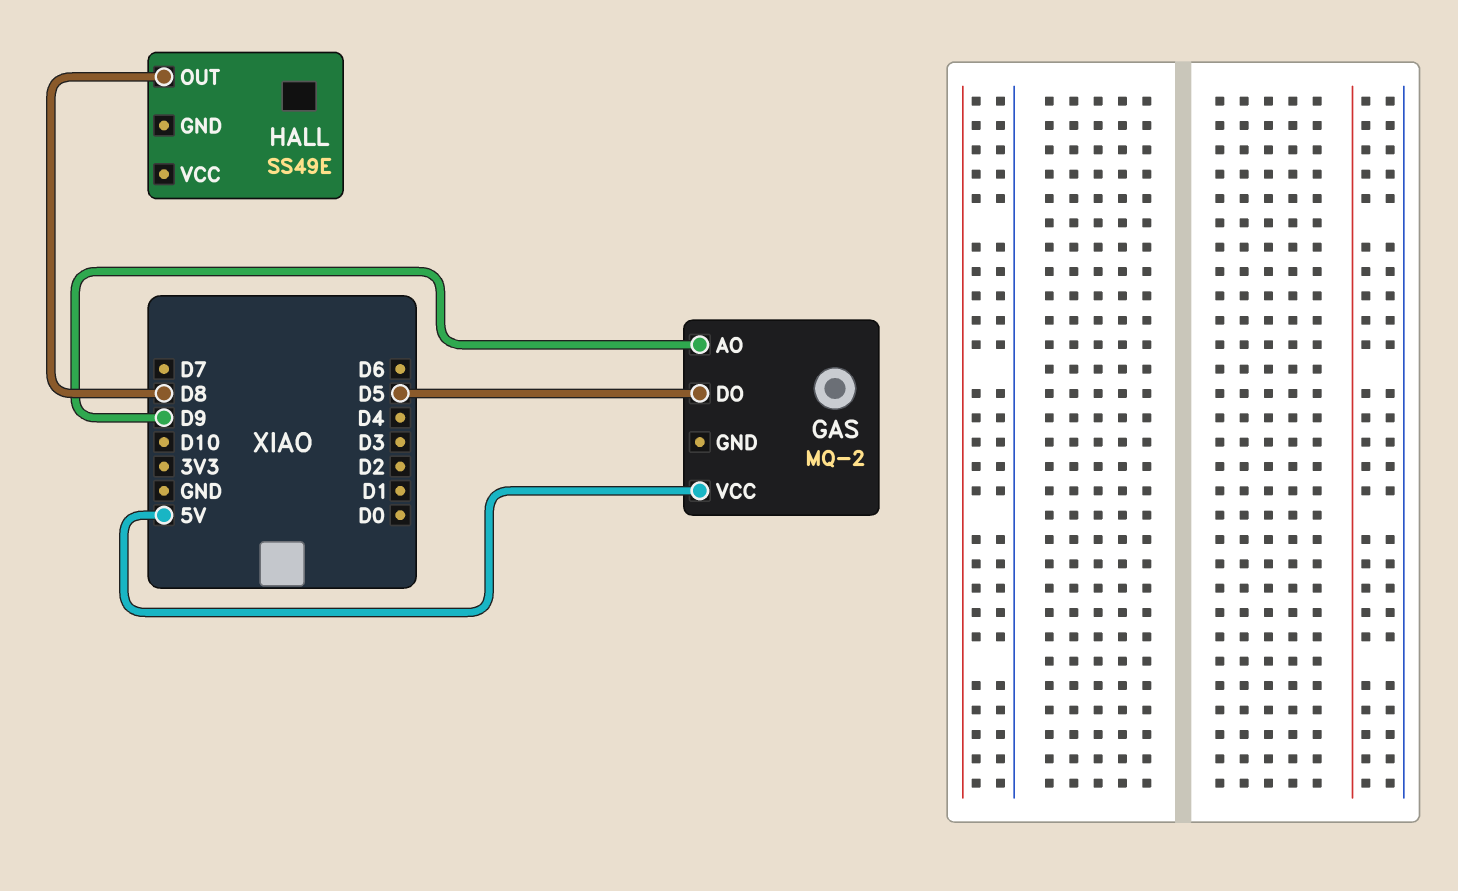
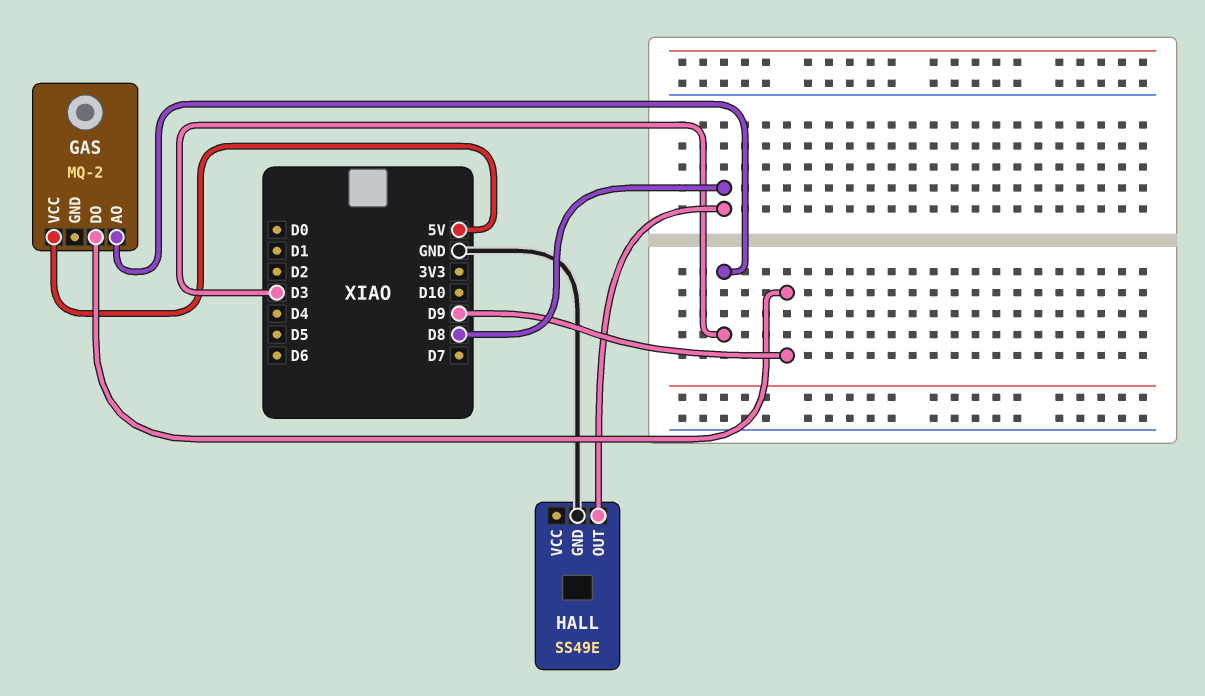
GAS pin AO: D9 -> D3
GAS pin DO: D5 -> D9
HALL pin GND: none -> GND

